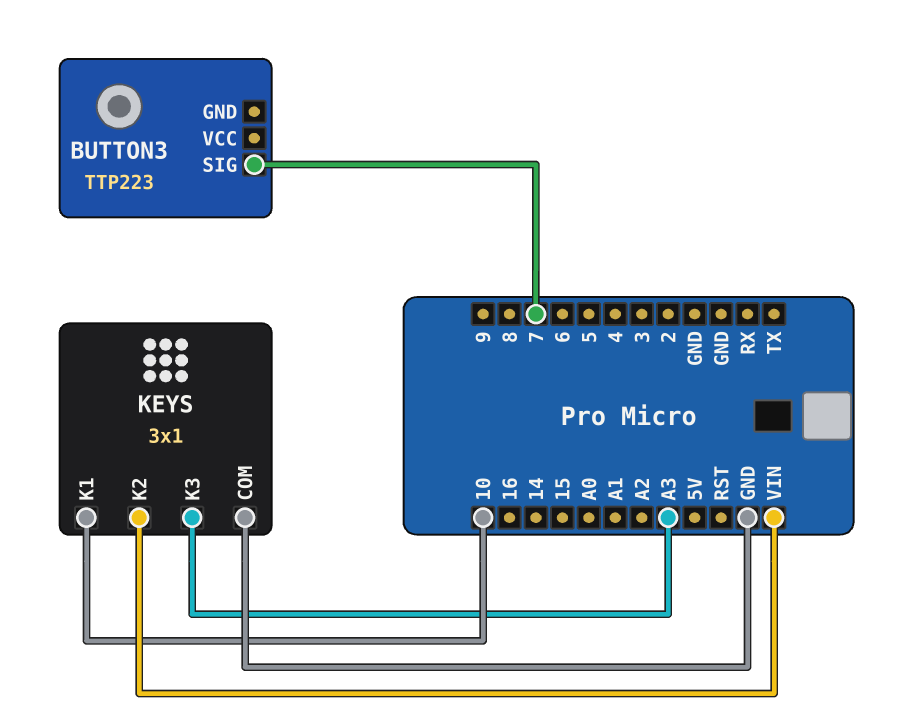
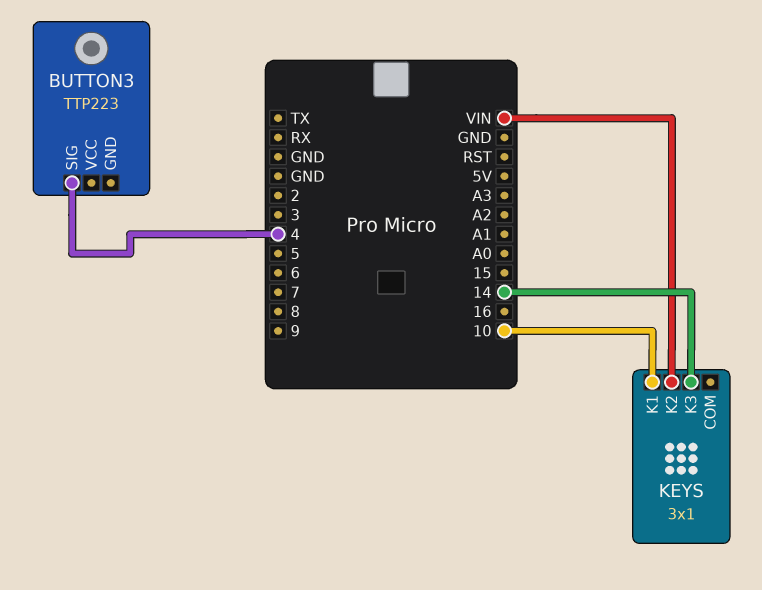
BUTTON3 pin SIG: 7 -> 4
KEYS pin COM: GND -> none
KEYS pin K3: A3 -> 14

